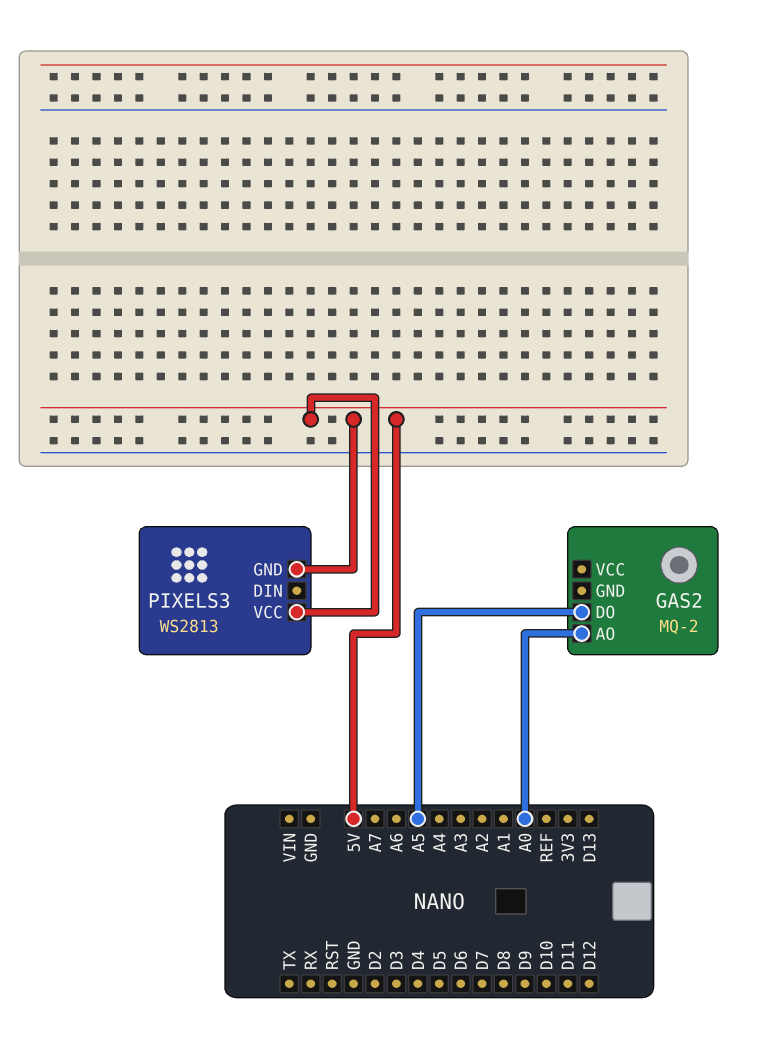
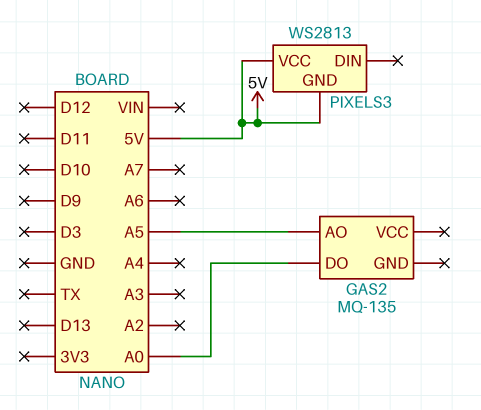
GAS2: MQ-2 -> MQ-135
GAS2 pin AO: A0 -> A5
GAS2 pin DO: A5 -> A0

